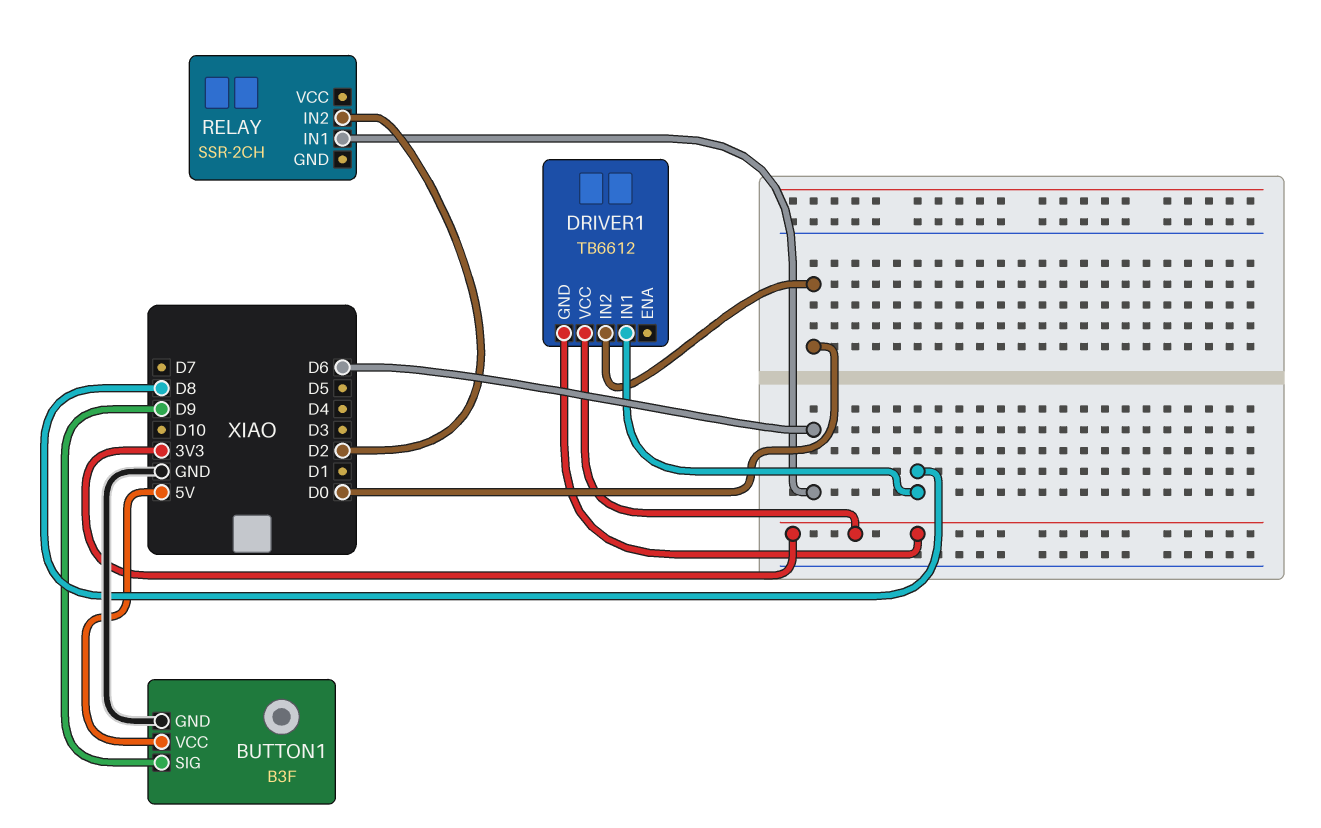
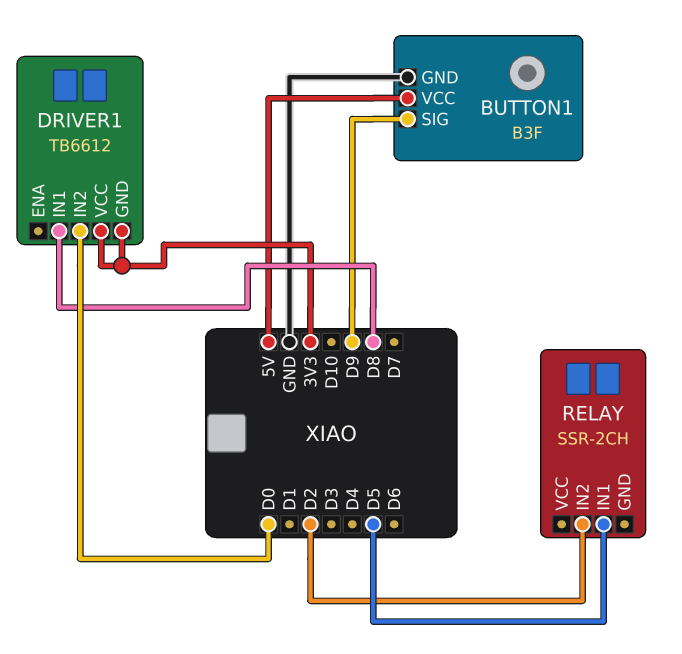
RELAY pin IN1: D6 -> D5

